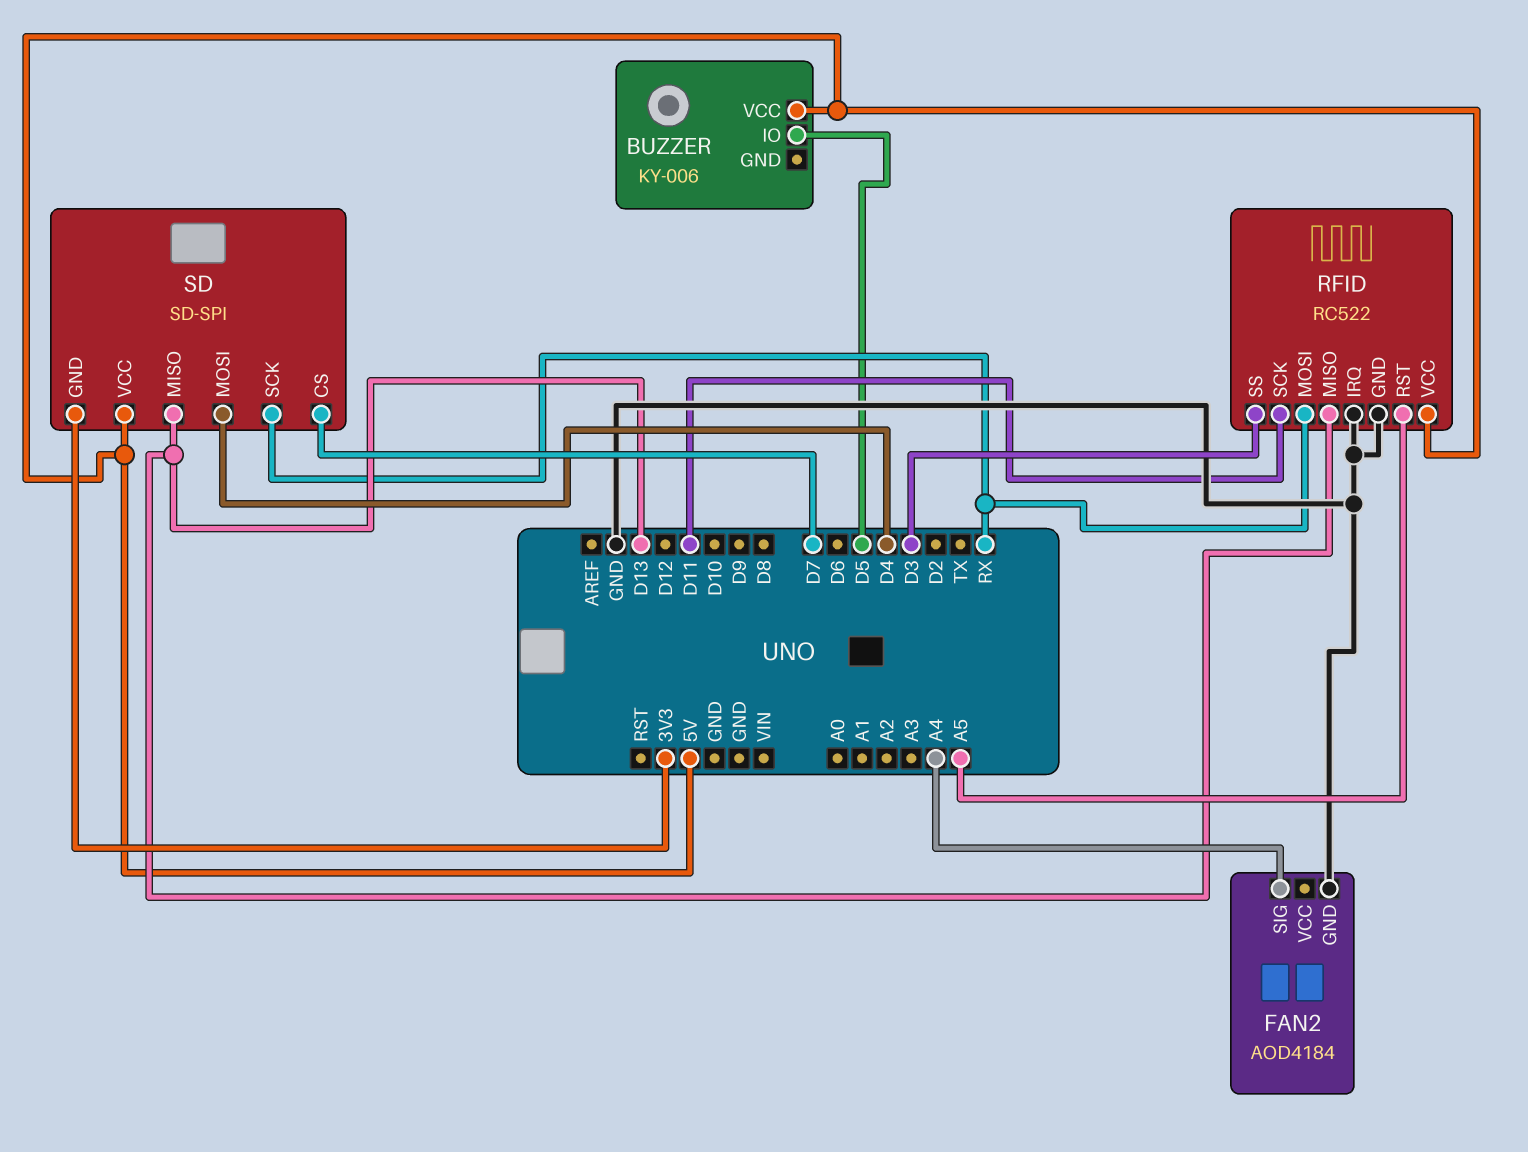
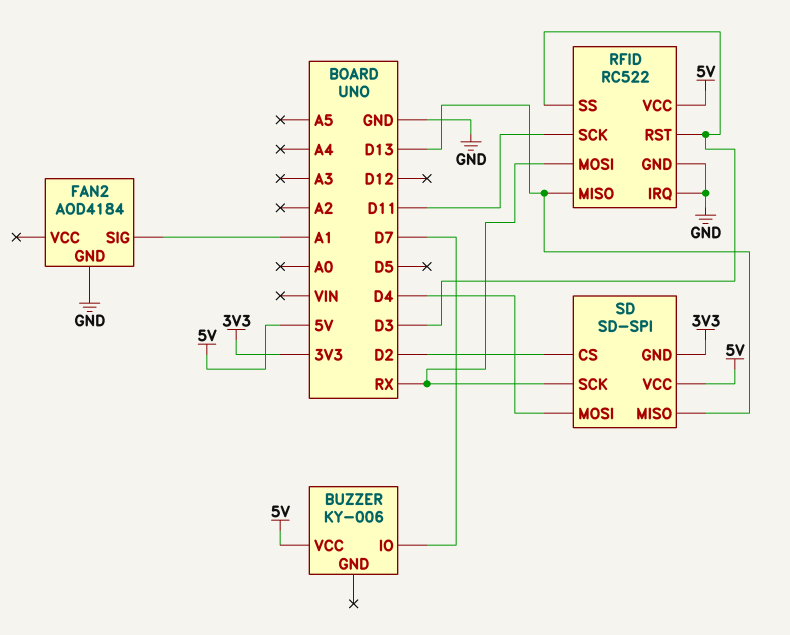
BUZZER pin IO: D5 -> D7
FAN2 pin SIG: A4 -> A1
RFID pin RST: A5 -> D3
SD pin CS: D7 -> D2

